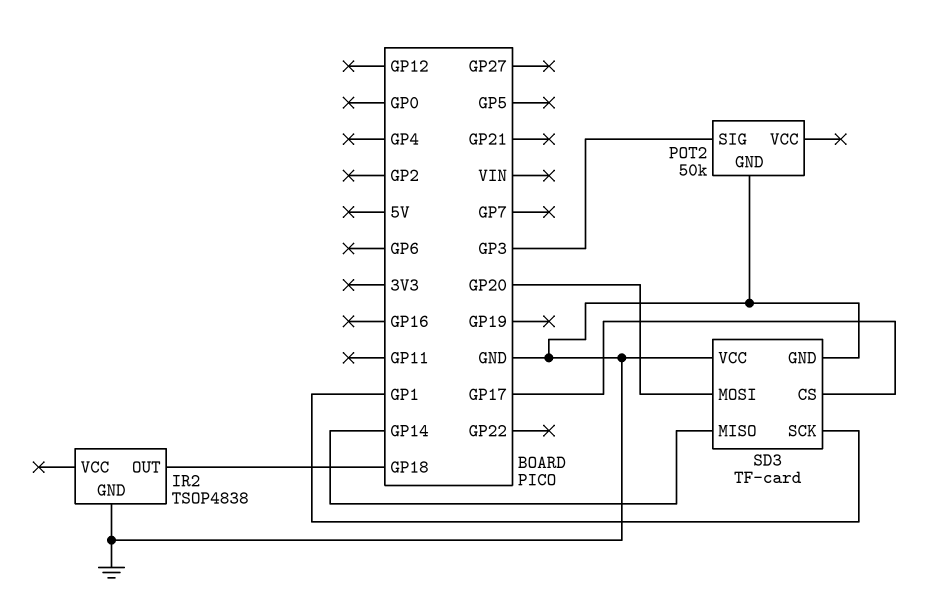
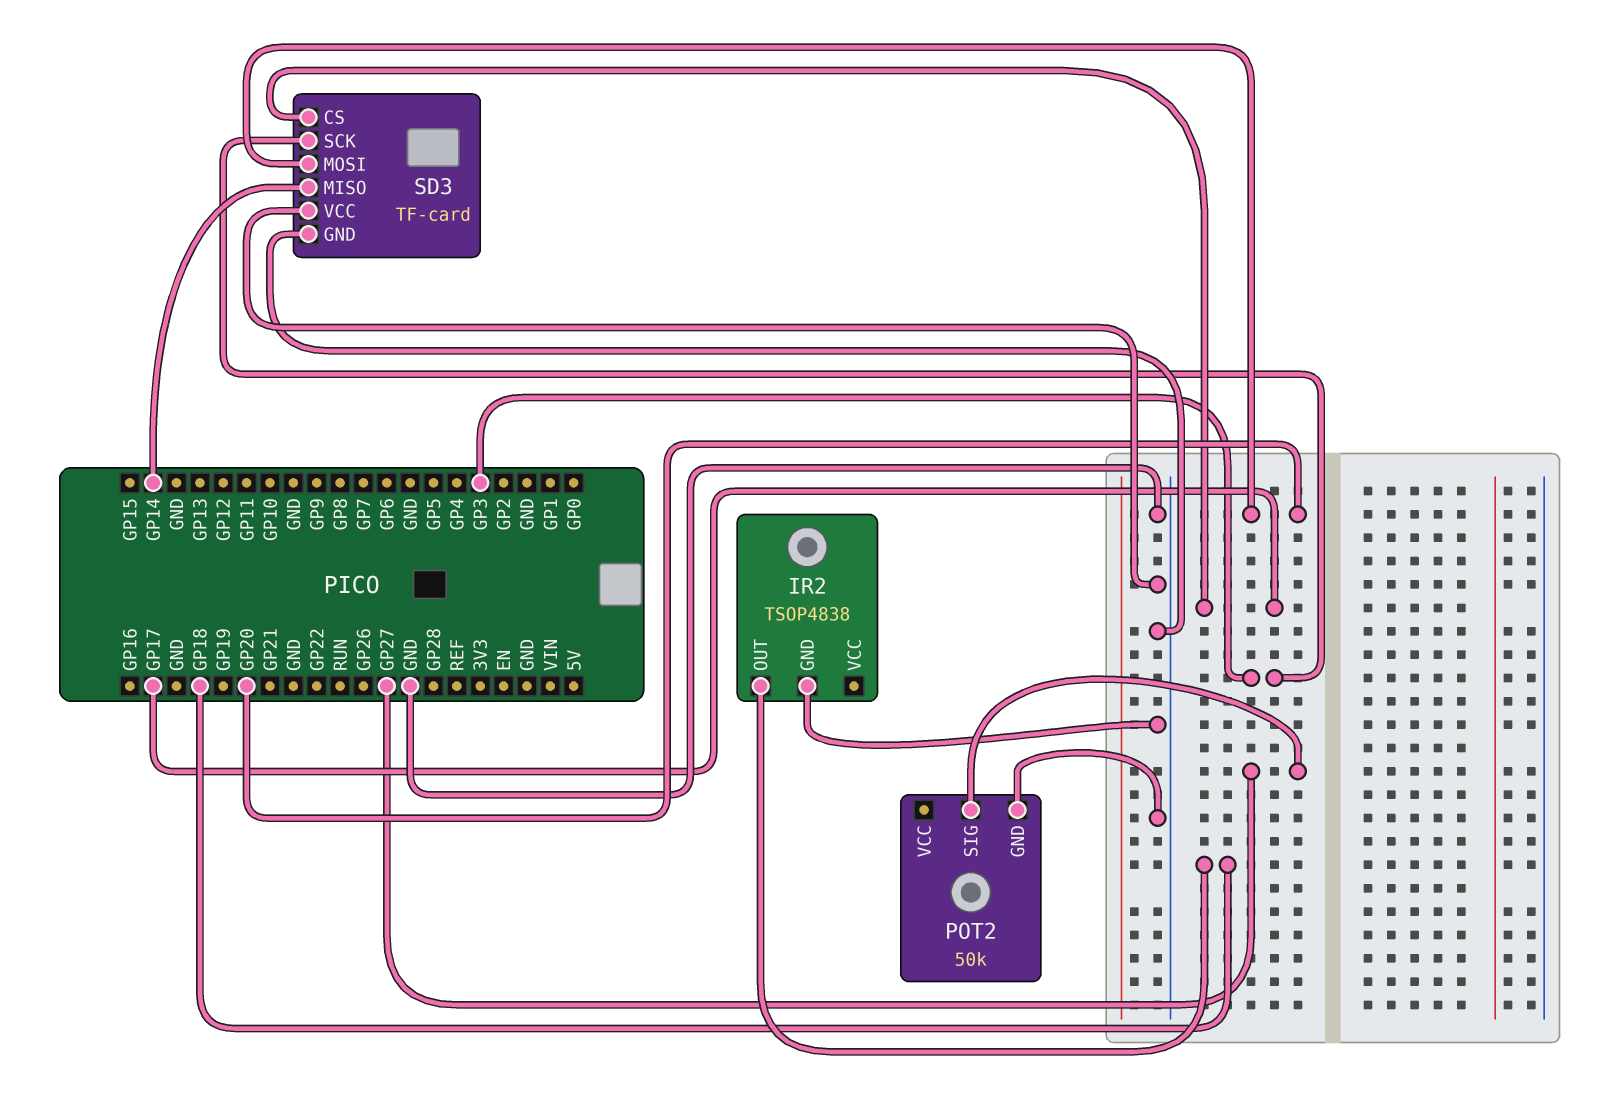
POT2 pin SIG: GP3 -> GP27
SD3 pin SCK: GP1 -> GP3

